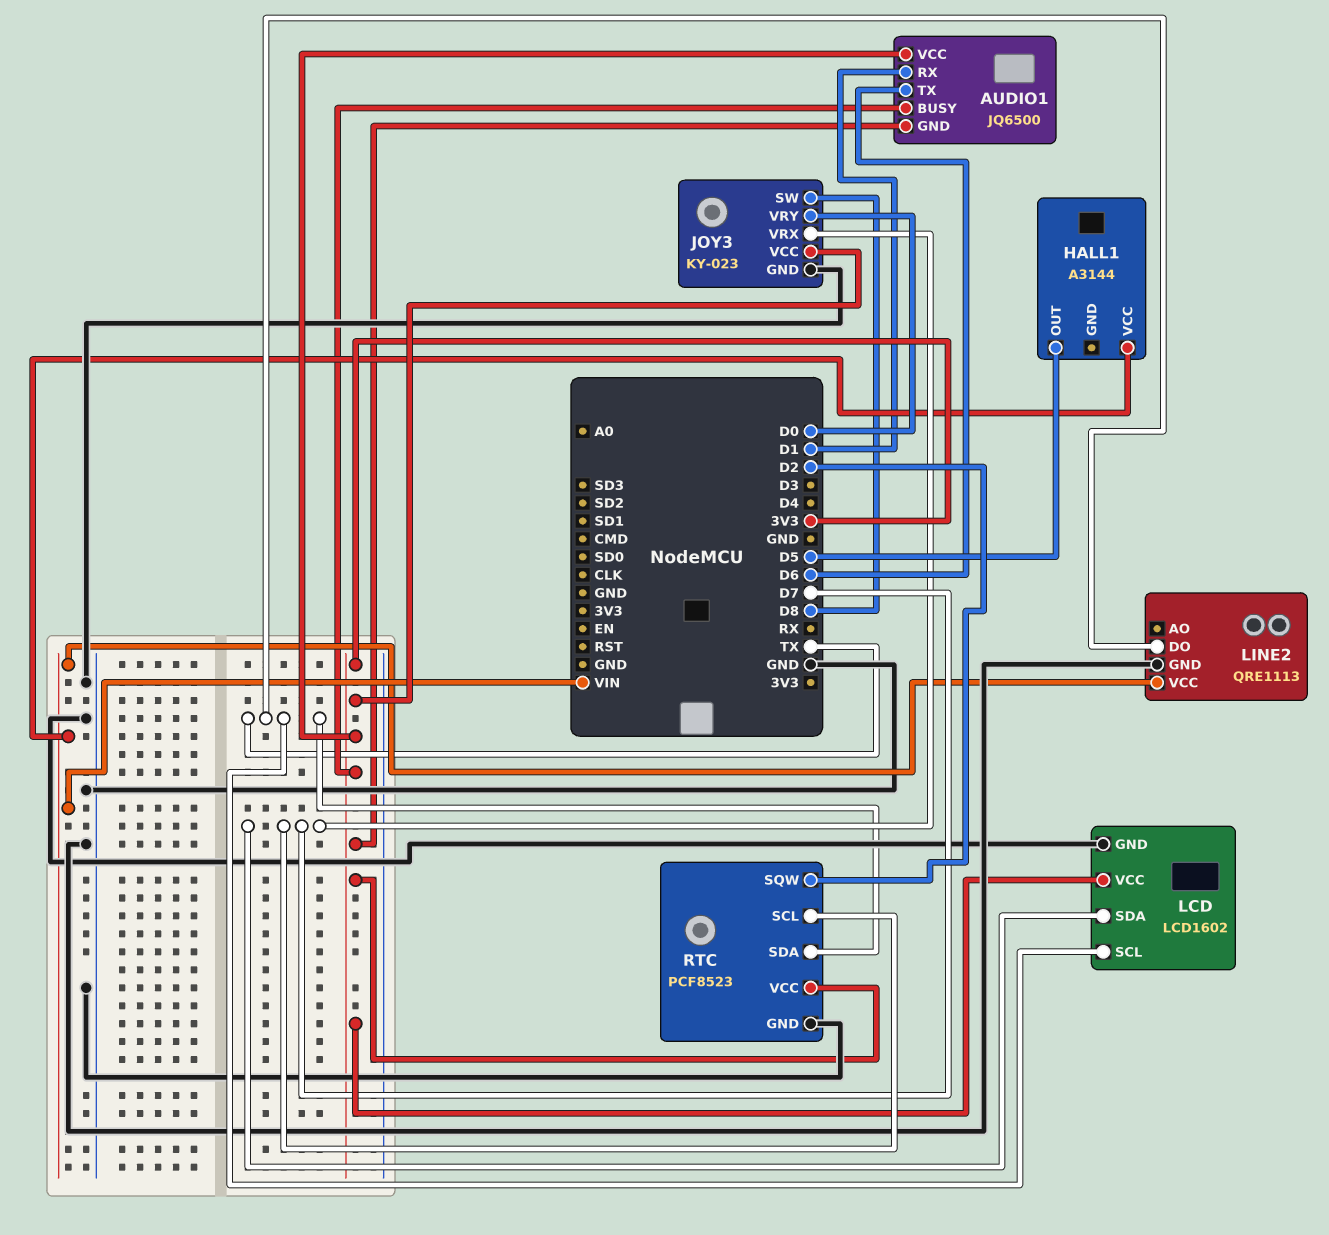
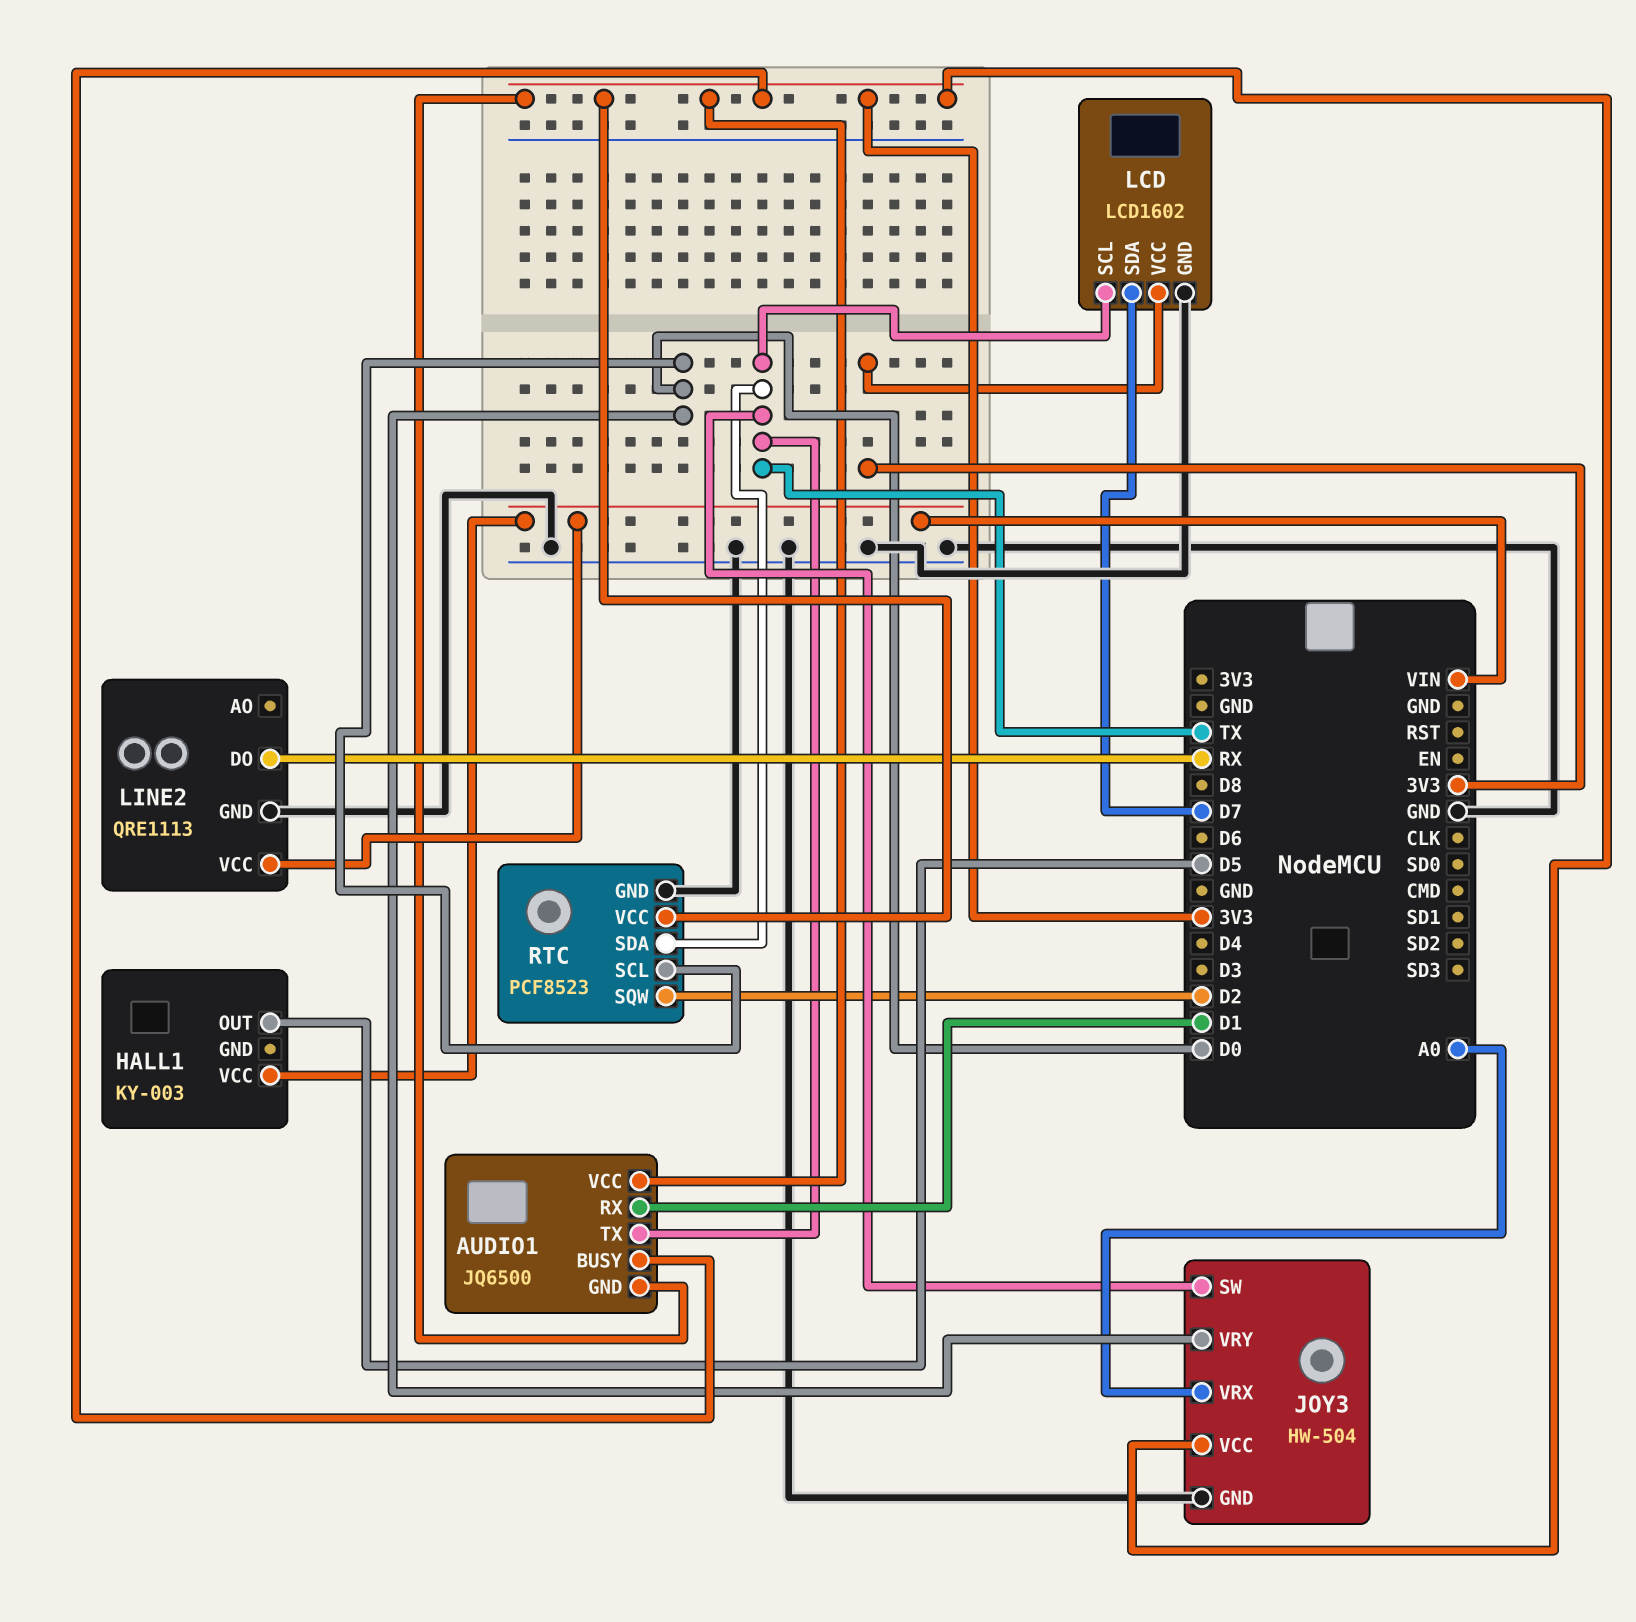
AUDIO1 pin TX: D6 -> TX
HALL1: A3144 -> KY-003
JOY3: KY-023 -> HW-504
JOY3 pin SW: D8 -> TX
JOY3 pin VRX: D7 -> A0
LINE2 pin DO: TX -> RX
RTC pin SCL: D7 -> D0

